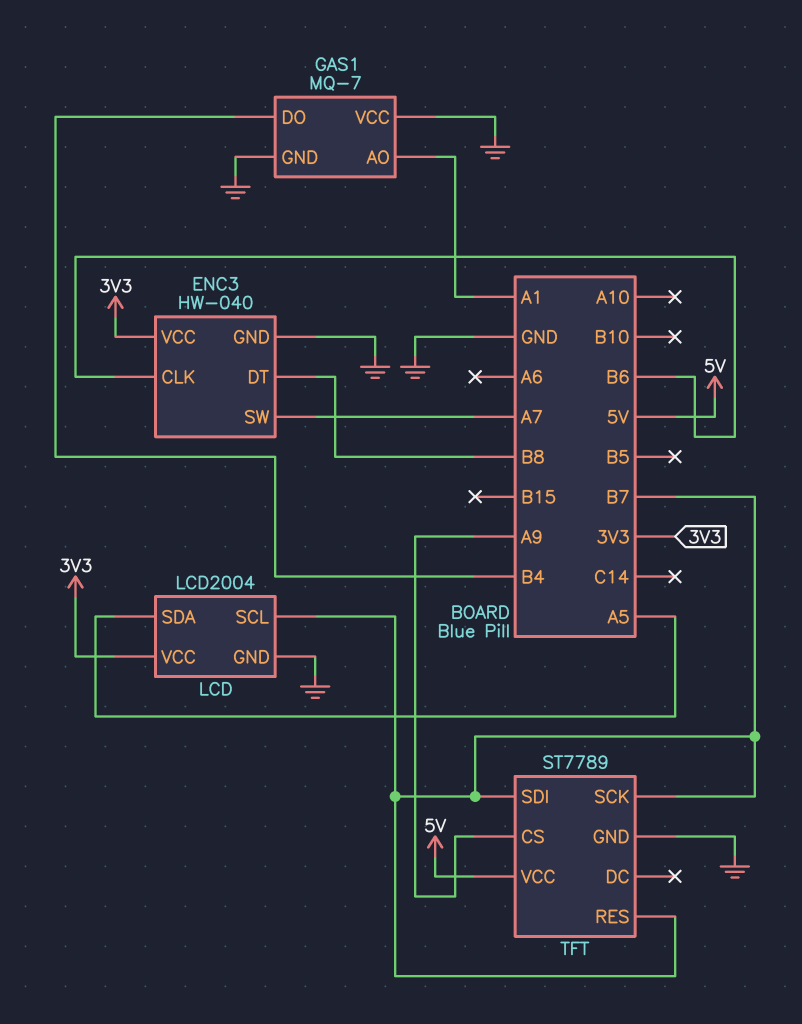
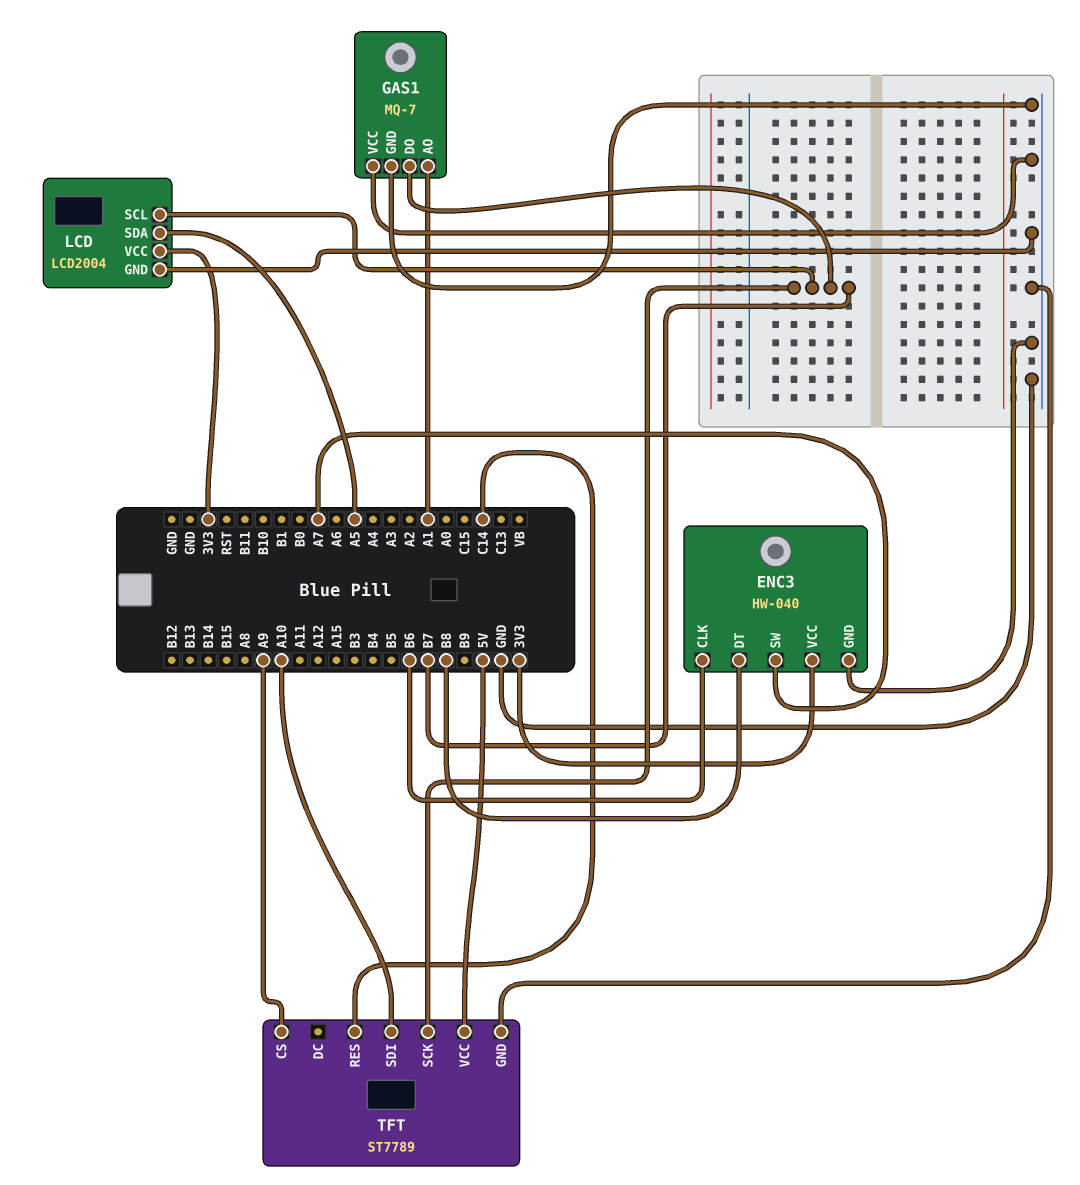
GAS1 pin DO: B4 -> B7
TFT pin RES: B7 -> C14
TFT pin SDI: B7 -> A10

